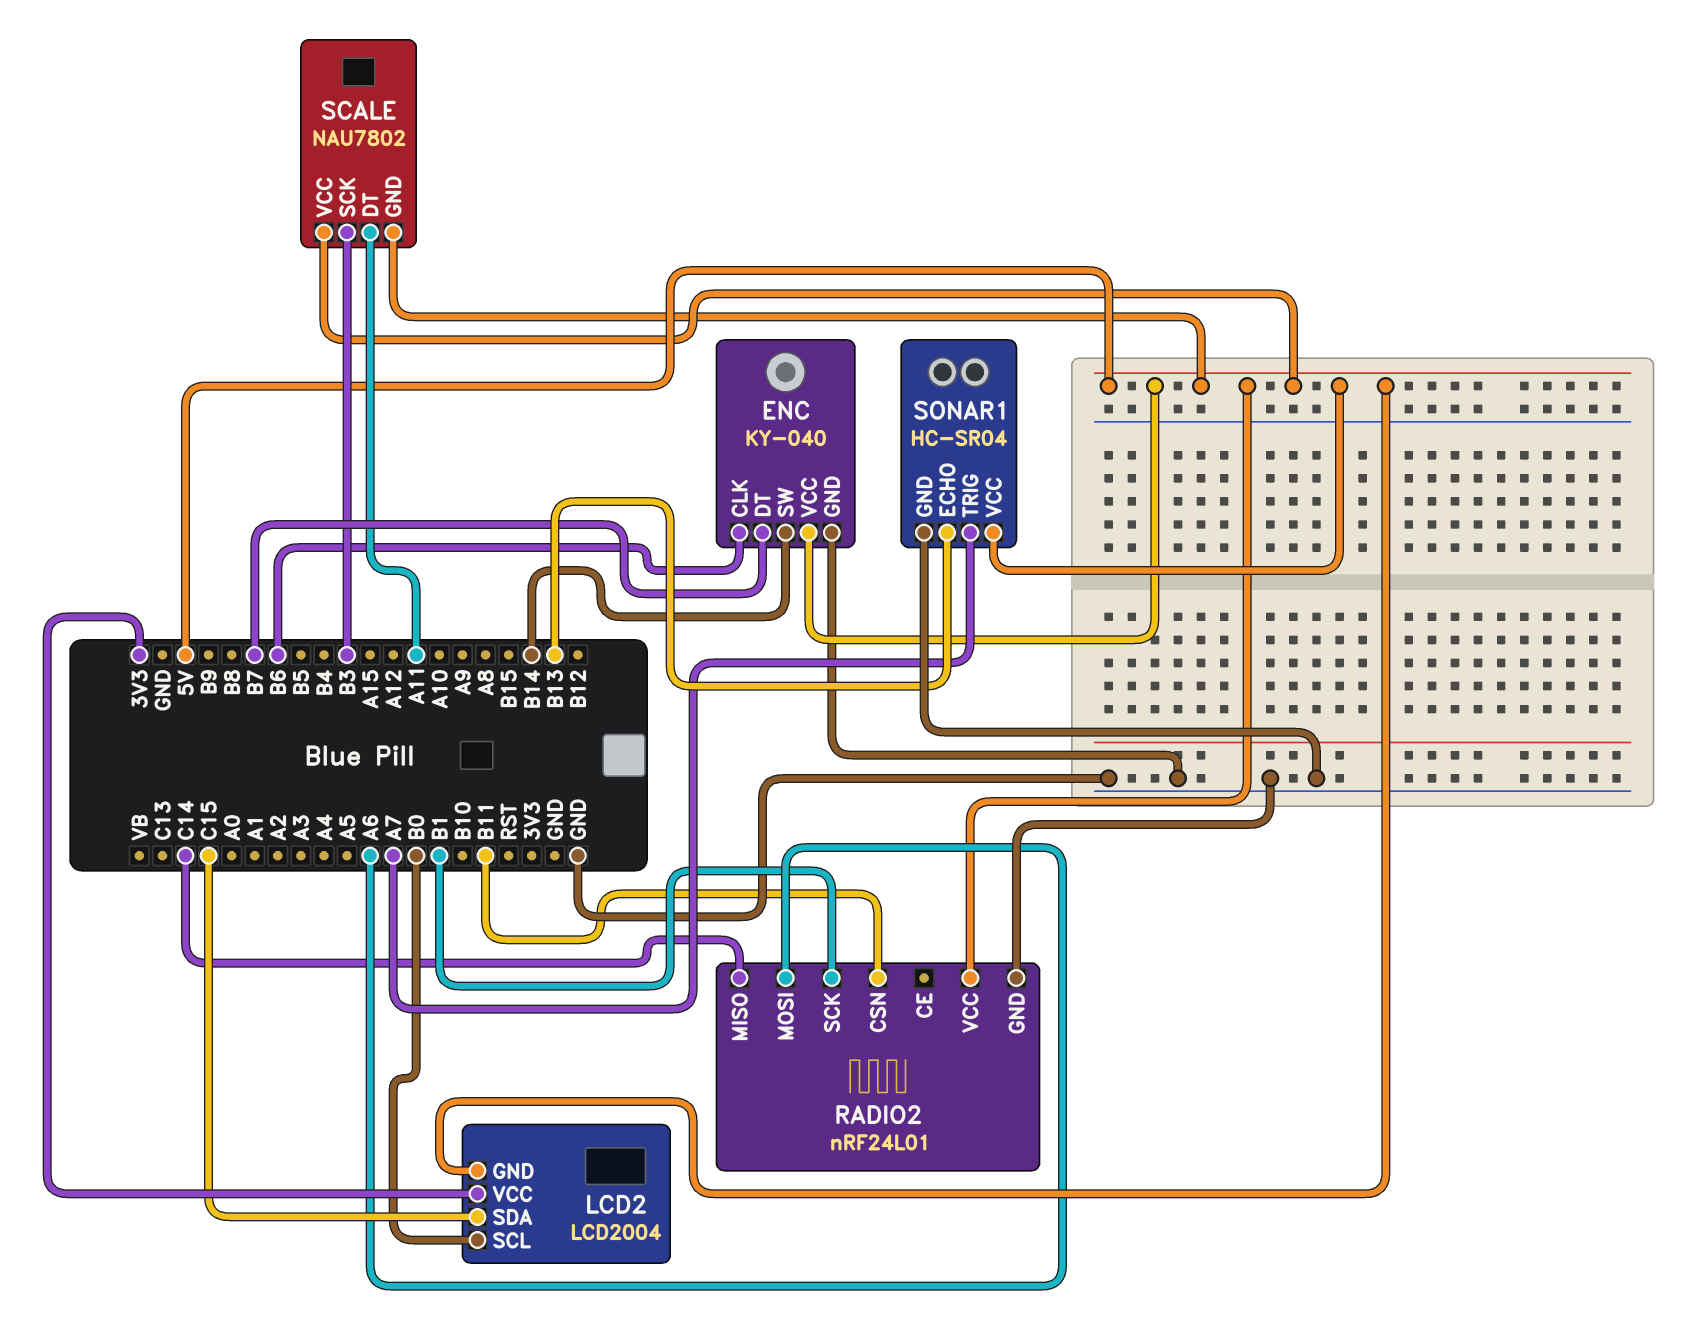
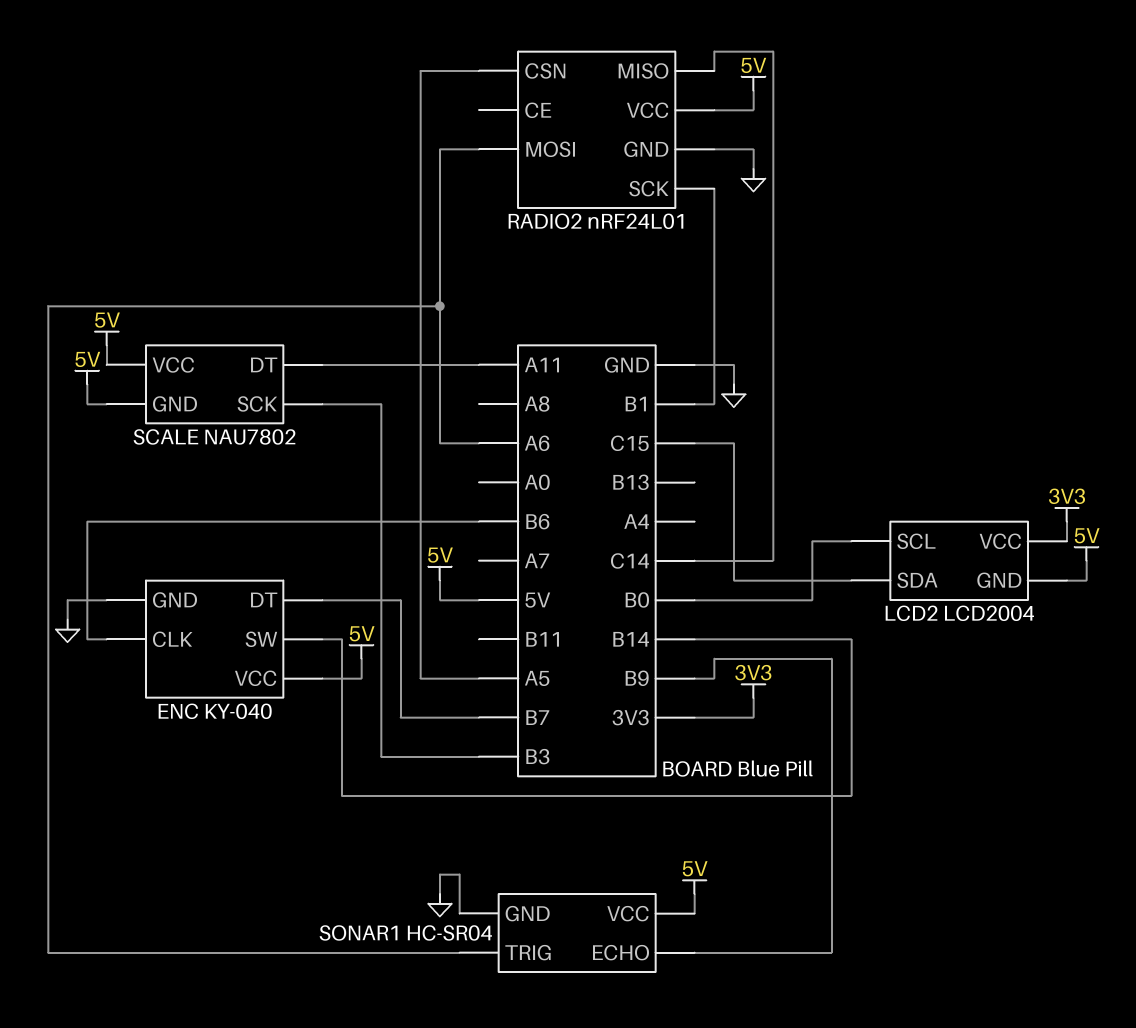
RADIO2 pin CSN: B11 -> A5
SONAR1 pin ECHO: B13 -> B9
SONAR1 pin TRIG: A7 -> A6

